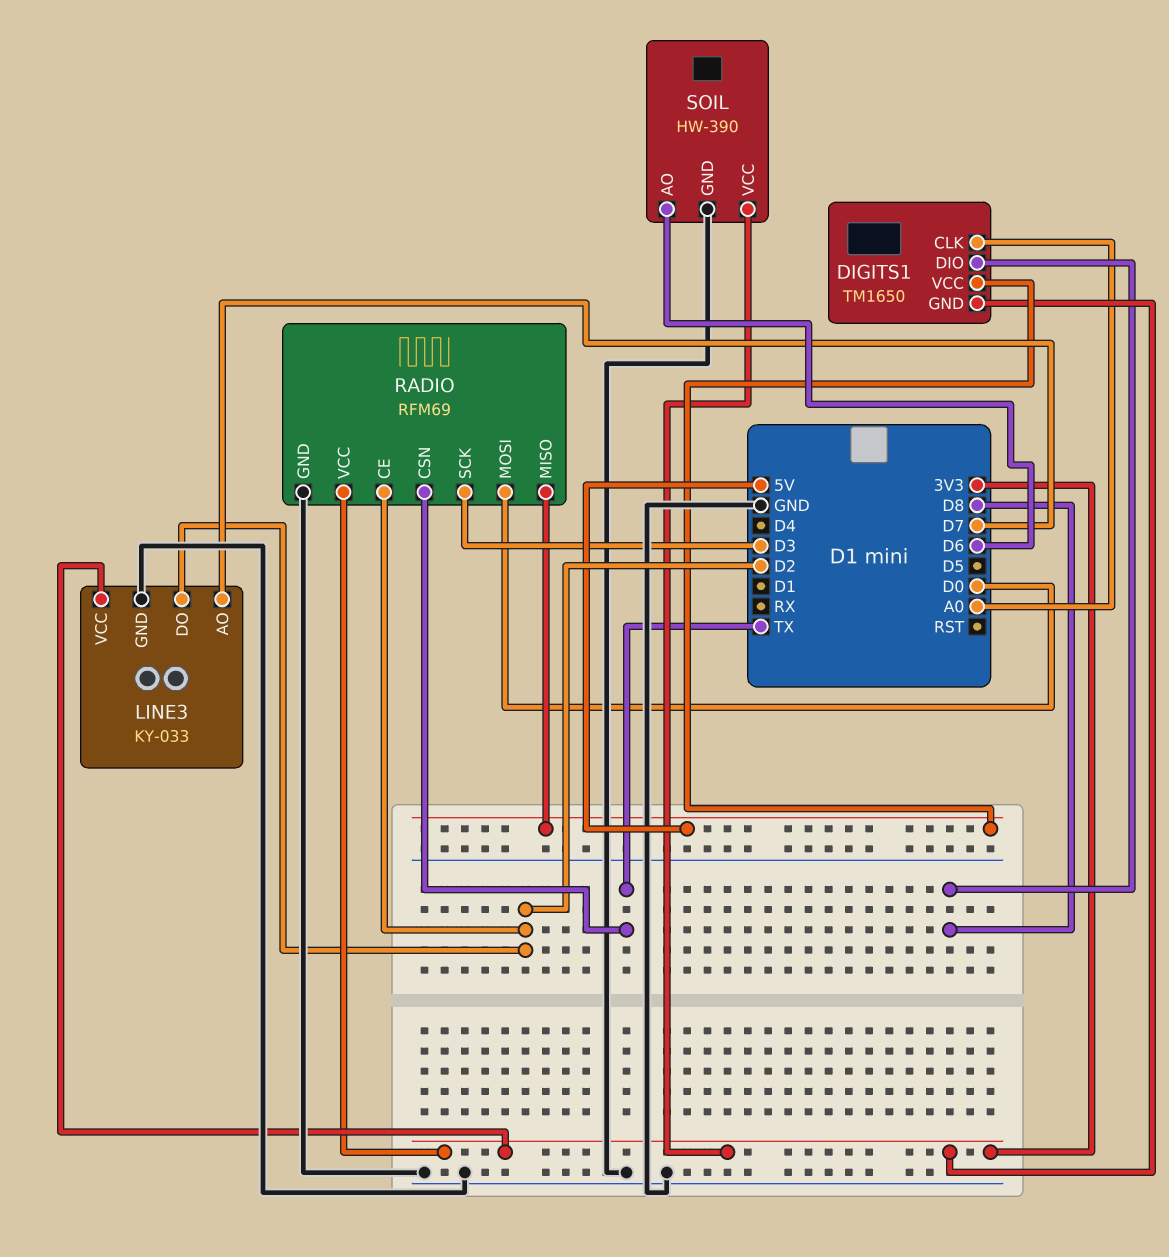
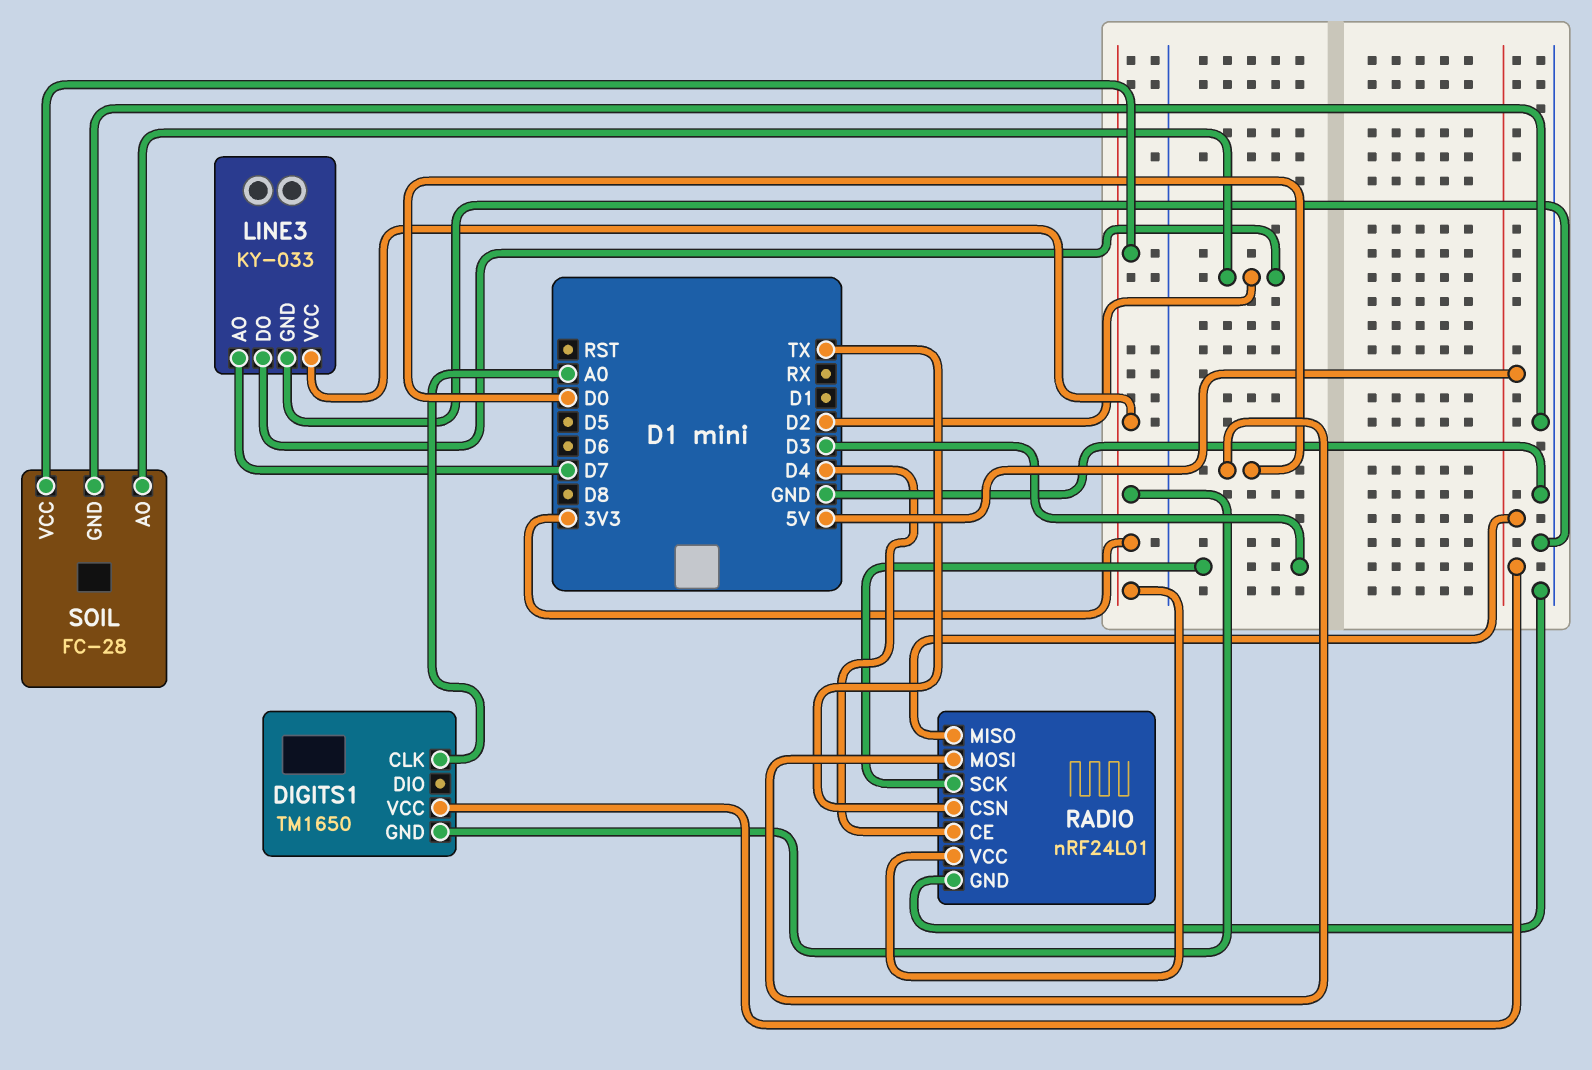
DIGITS1 pin DIO: D8 -> none
RADIO: RFM69 -> nRF24L01
RADIO pin CE: D2 -> D4
SOIL: HW-390 -> FC-28
SOIL pin AO: D6 -> D2

